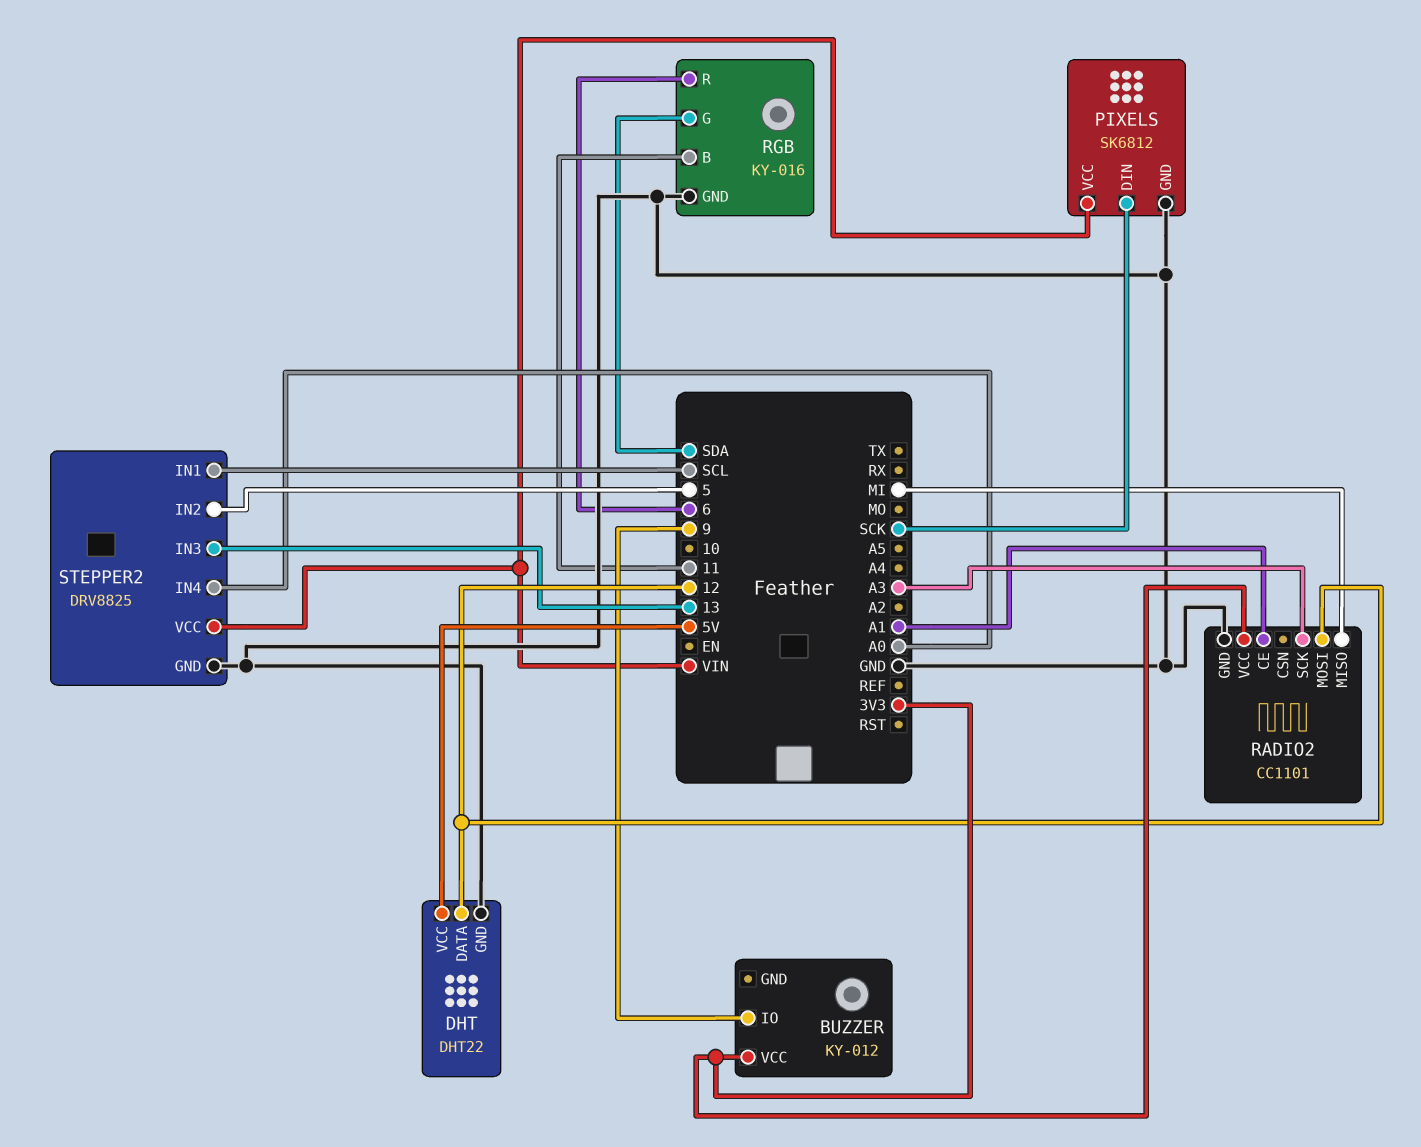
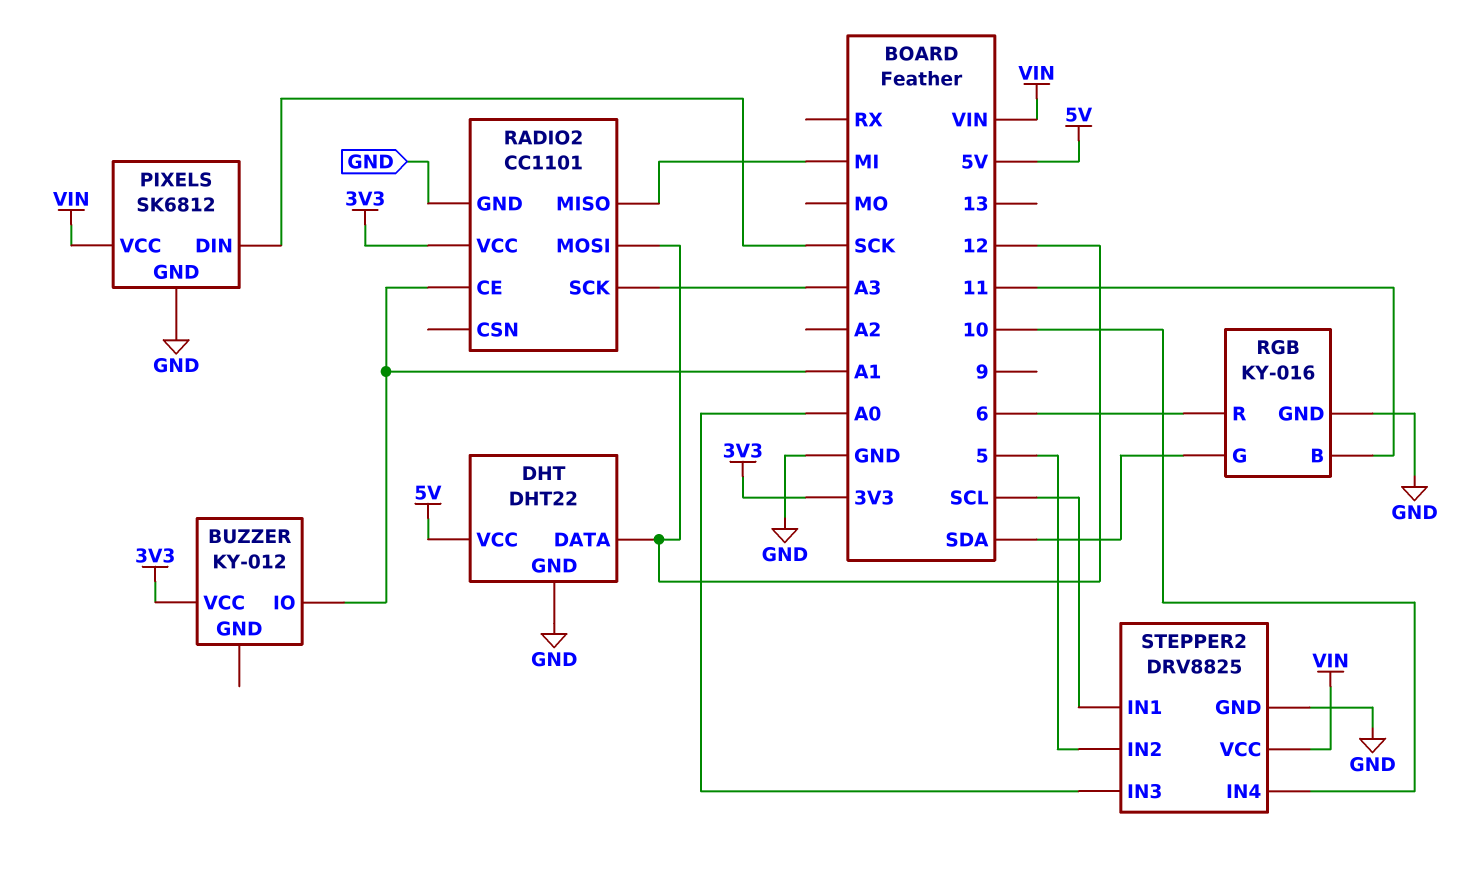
BUZZER pin IO: 9 -> A1
STEPPER2 pin IN3: 13 -> A0
STEPPER2 pin IN4: A0 -> 10

